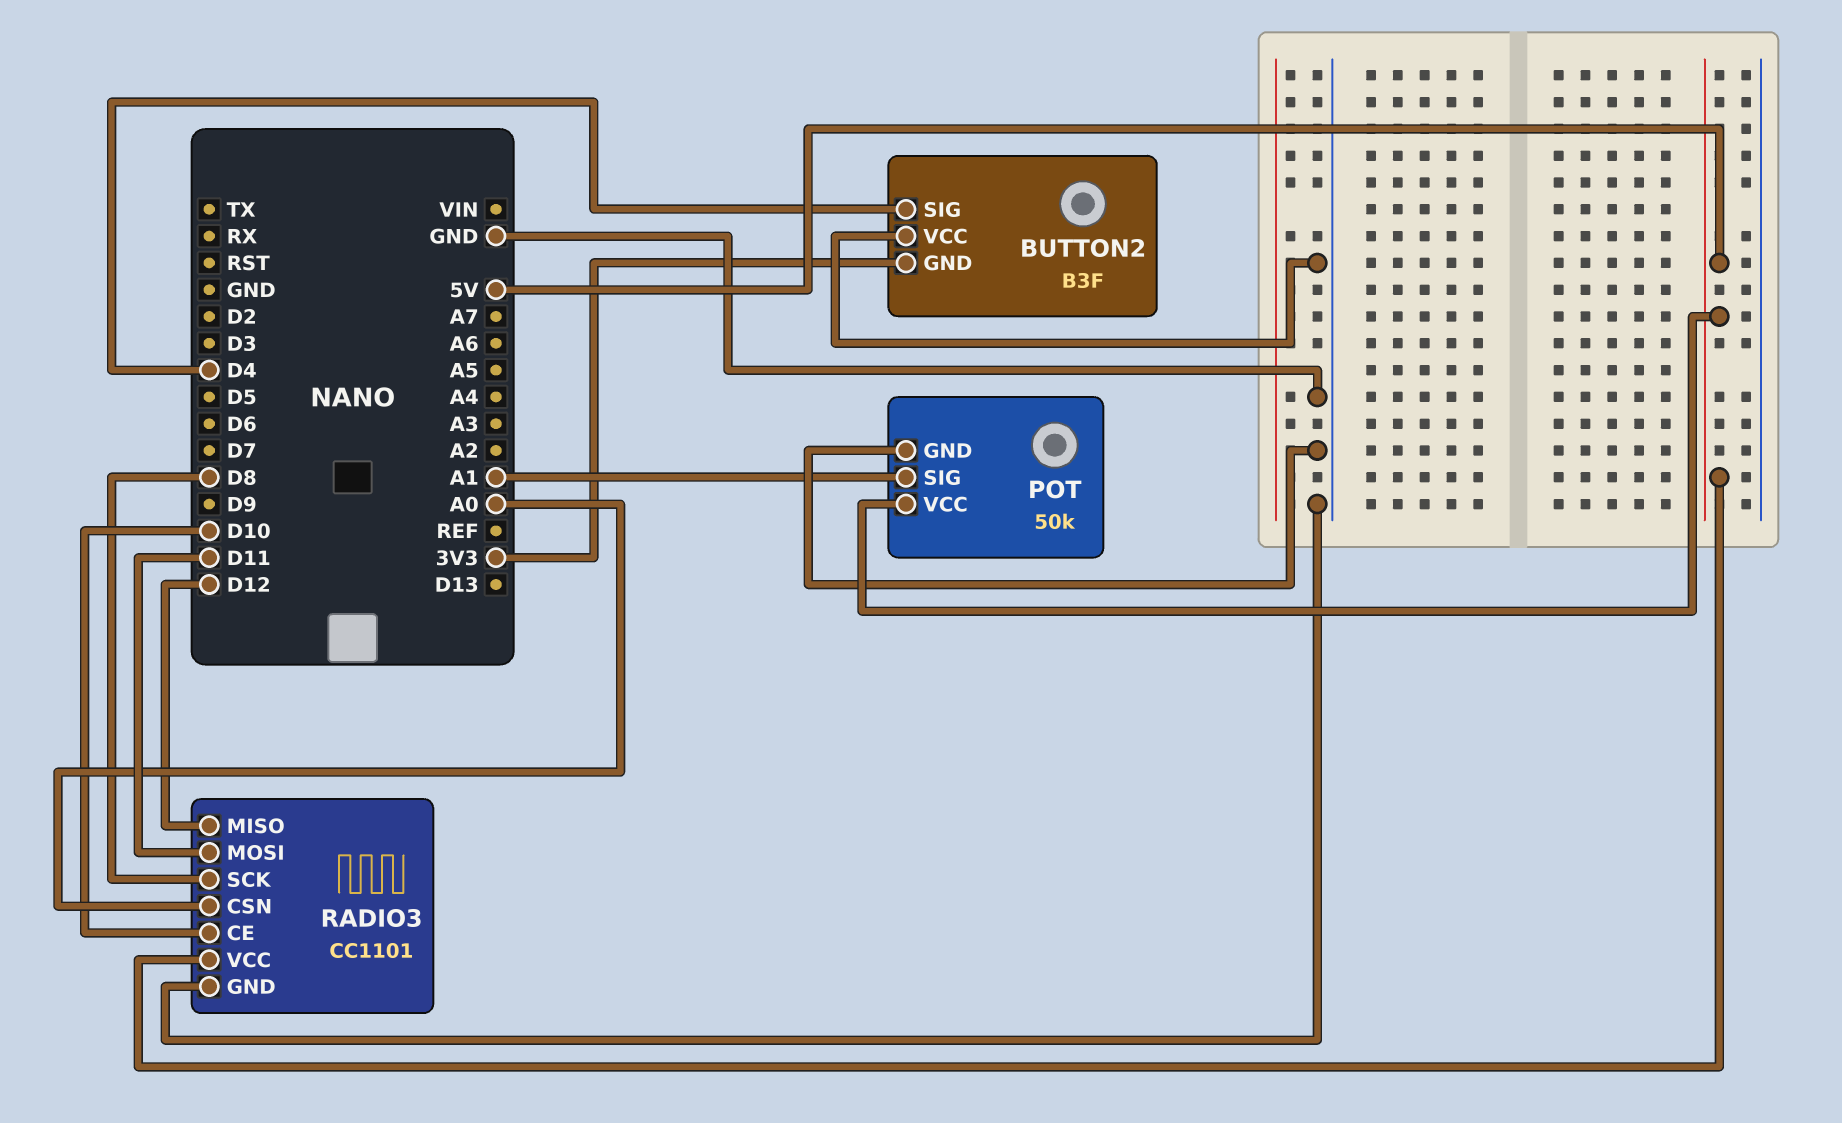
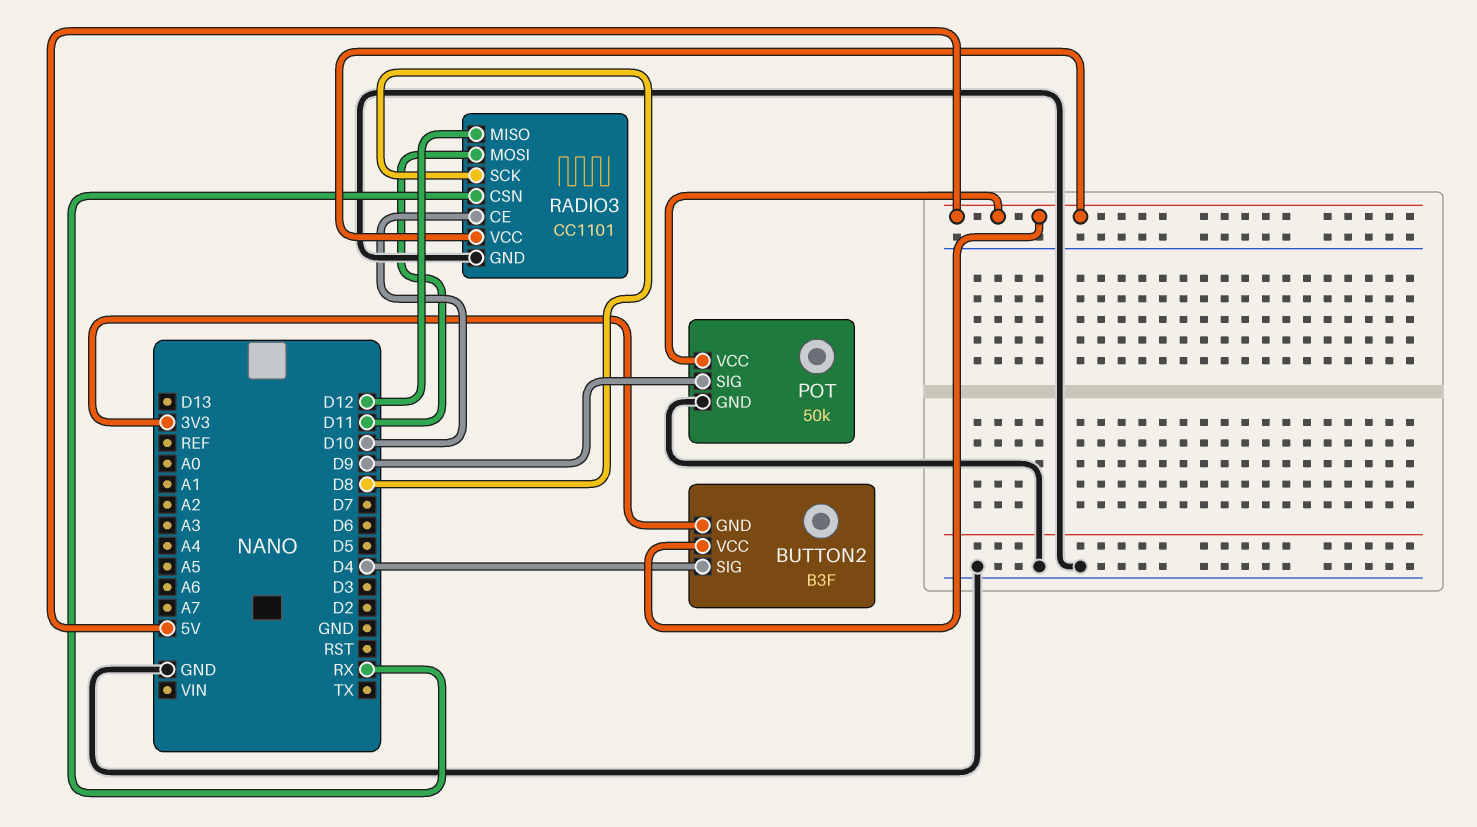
BUTTON2 pin VCC: GND -> 5V
POT pin SIG: A1 -> D9
RADIO3 pin CSN: A0 -> RX

